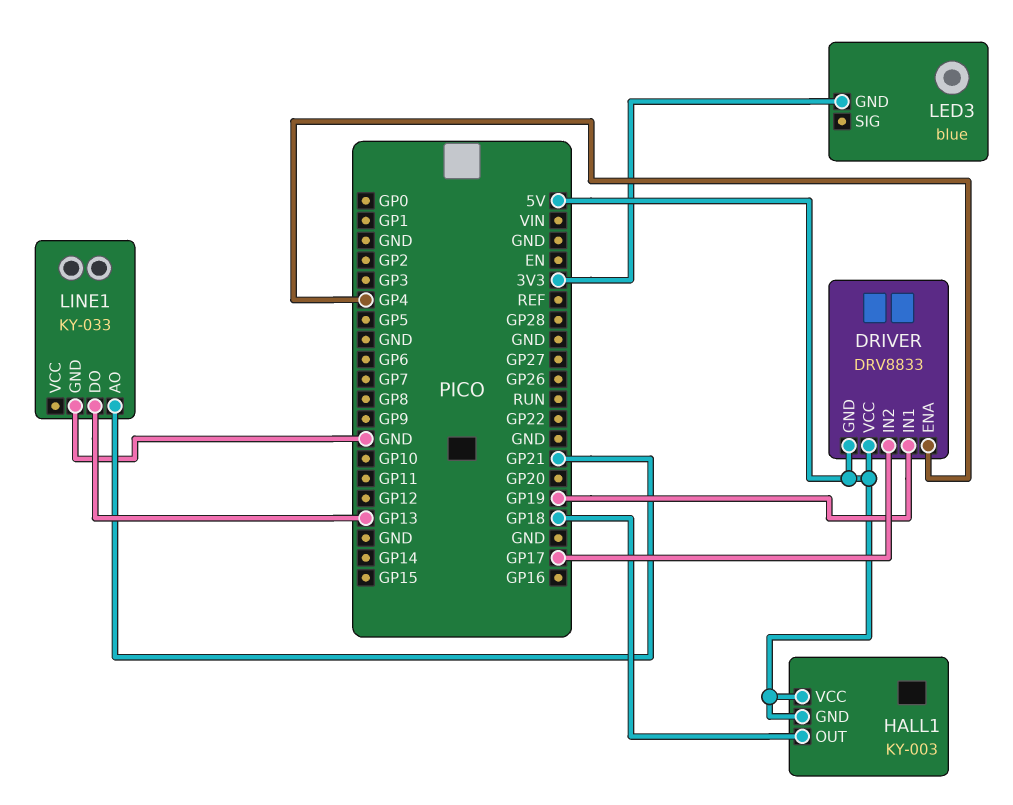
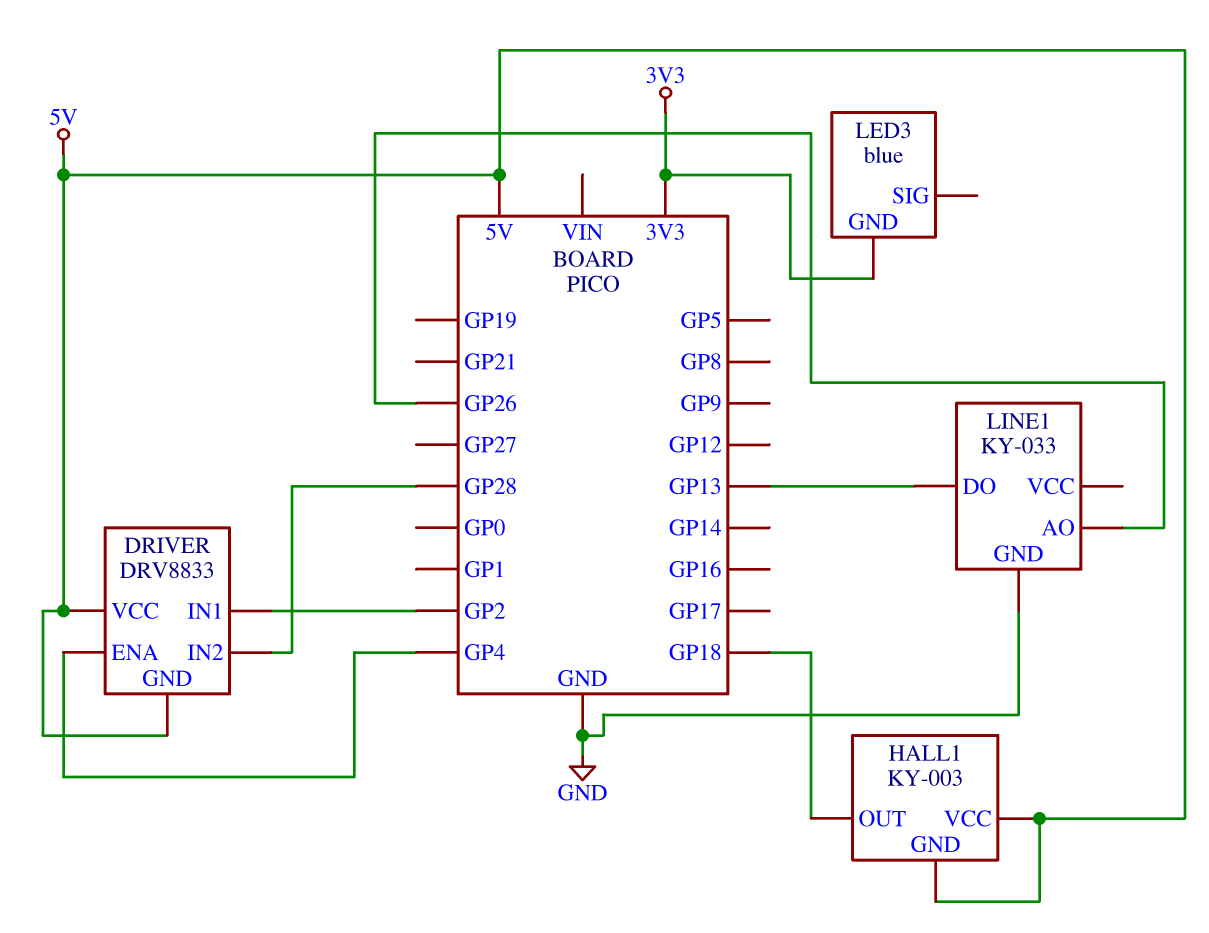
DRIVER pin IN1: GP19 -> GP2
DRIVER pin IN2: GP17 -> GP28
LINE1 pin AO: GP21 -> GP26

